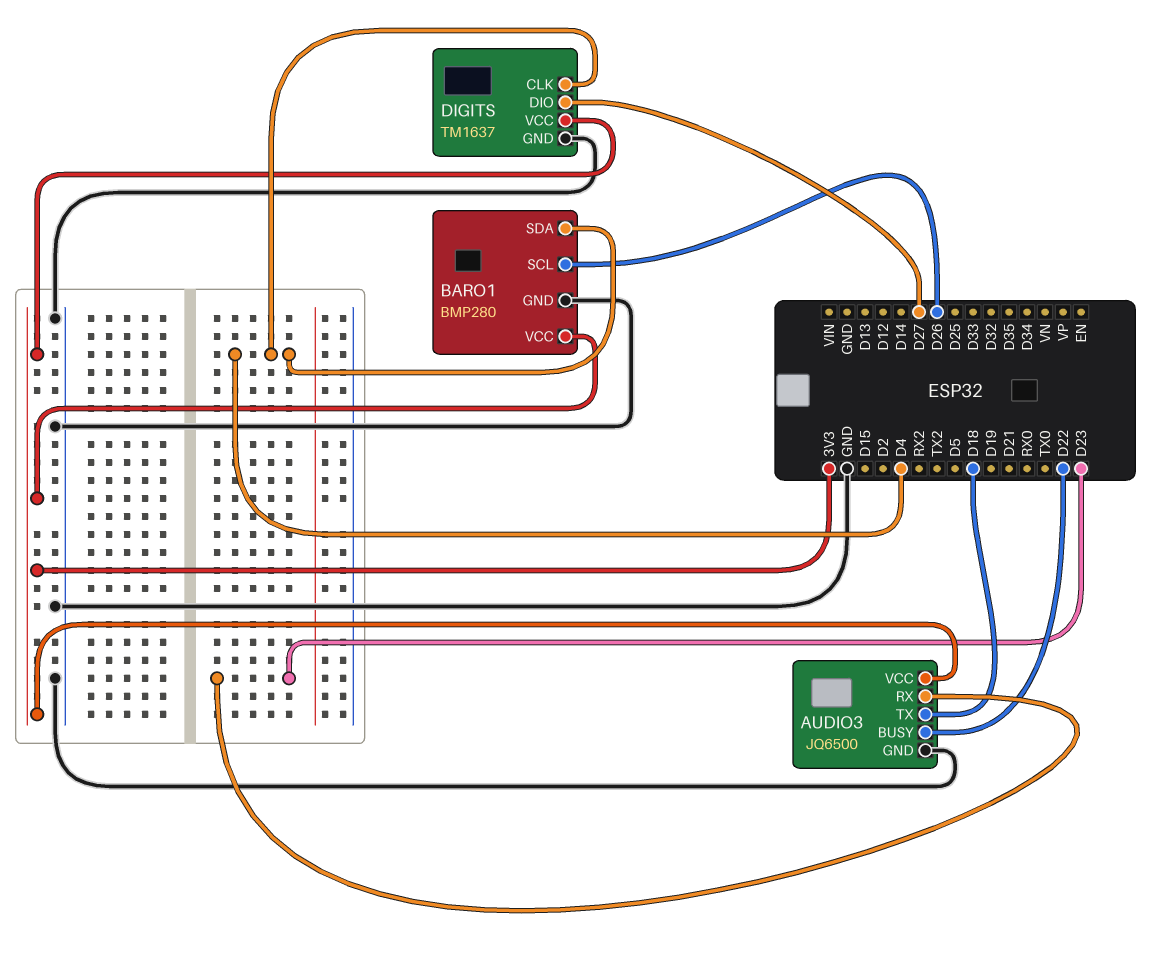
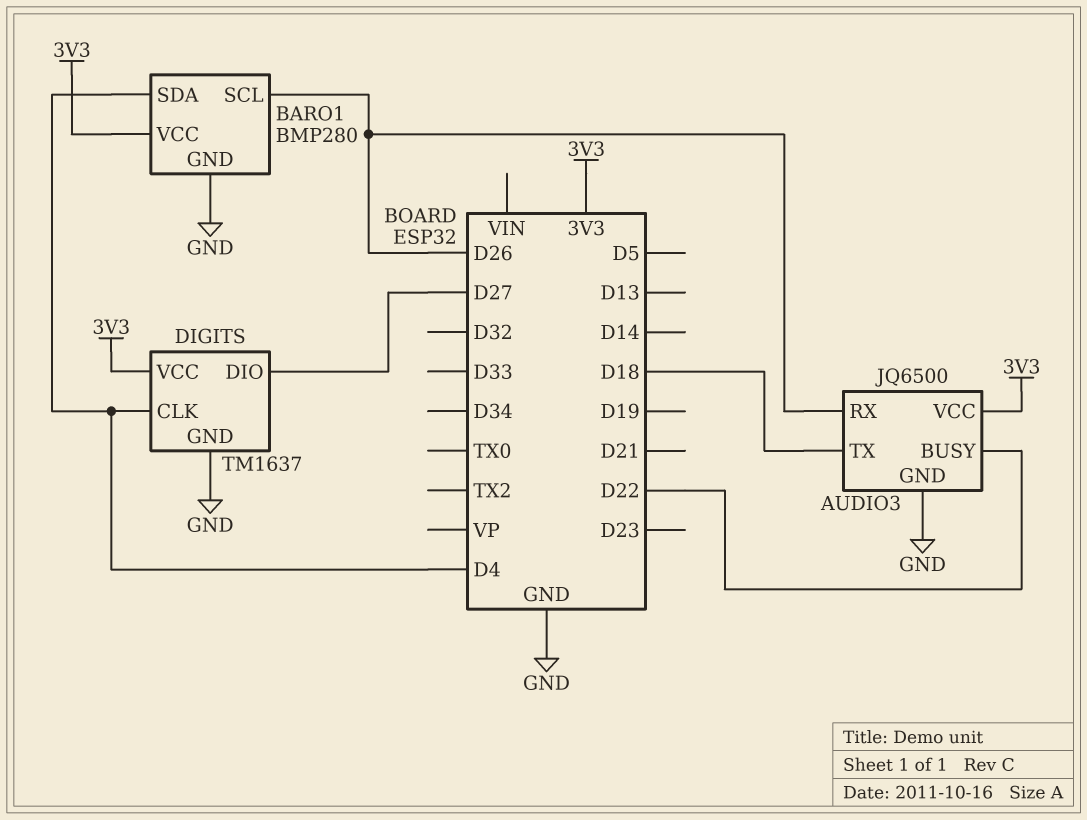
AUDIO3 pin RX: D23 -> D26

